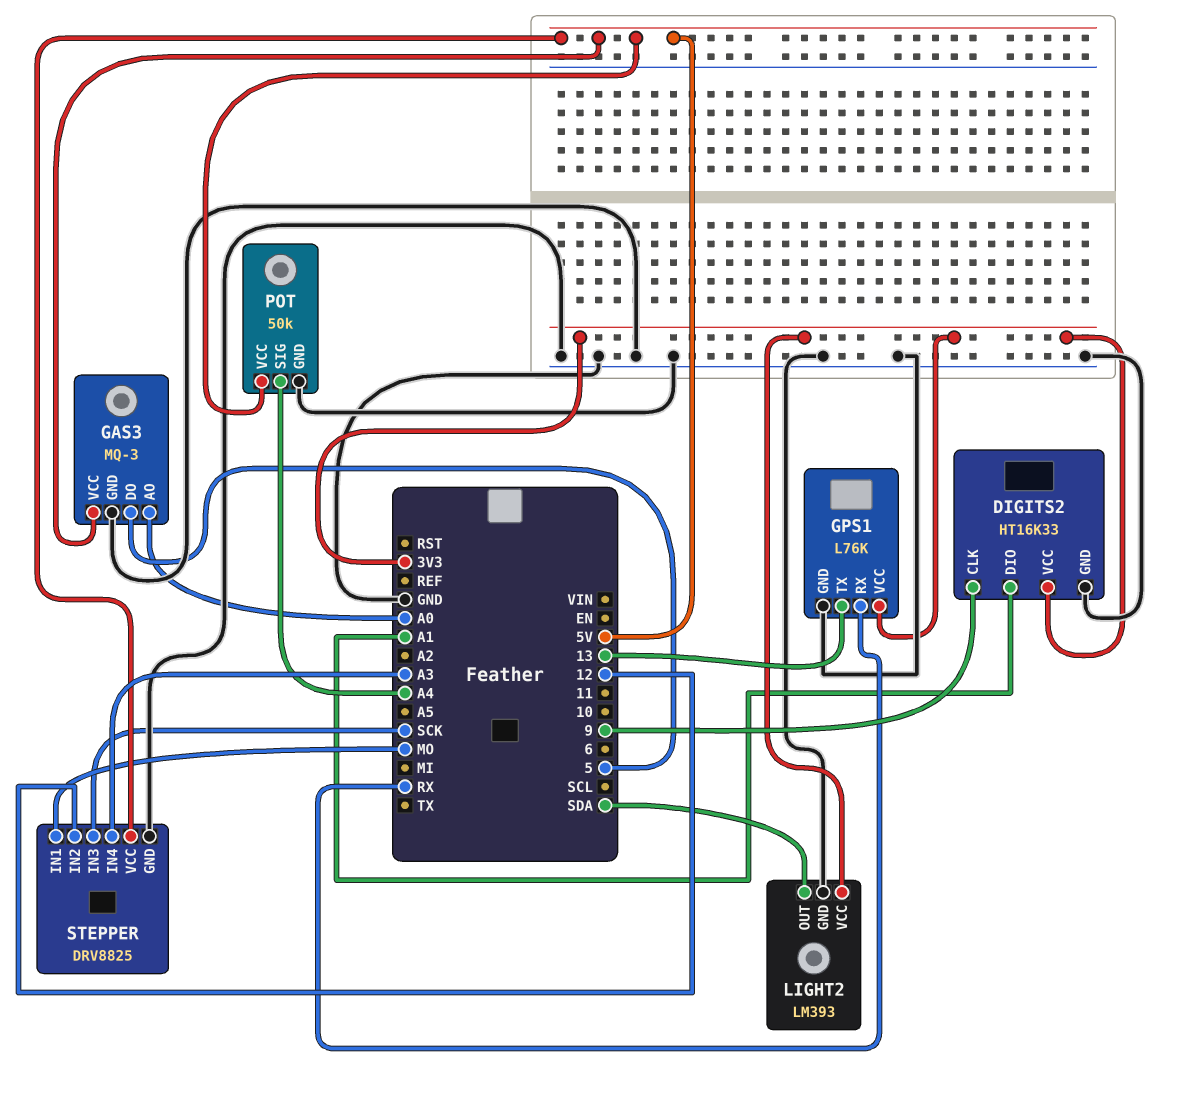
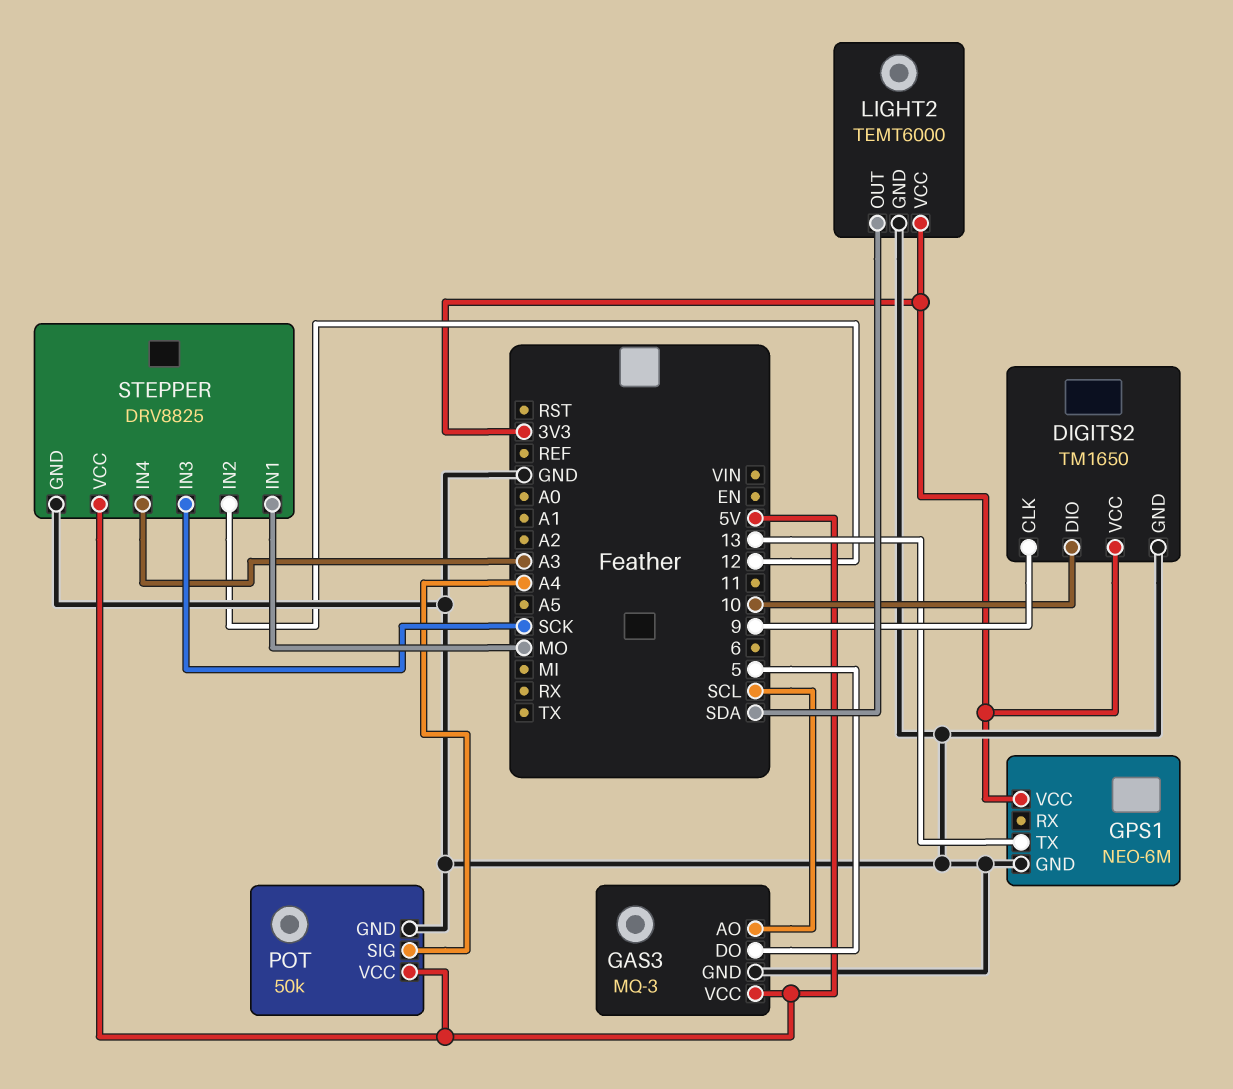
DIGITS2: HT16K33 -> TM1650
DIGITS2 pin DIO: A1 -> 10
GAS3 pin AO: A0 -> SCL
GPS1: L76K -> NEO-6M
GPS1 pin RX: RX -> none
LIGHT2: LM393 -> TEMT6000

